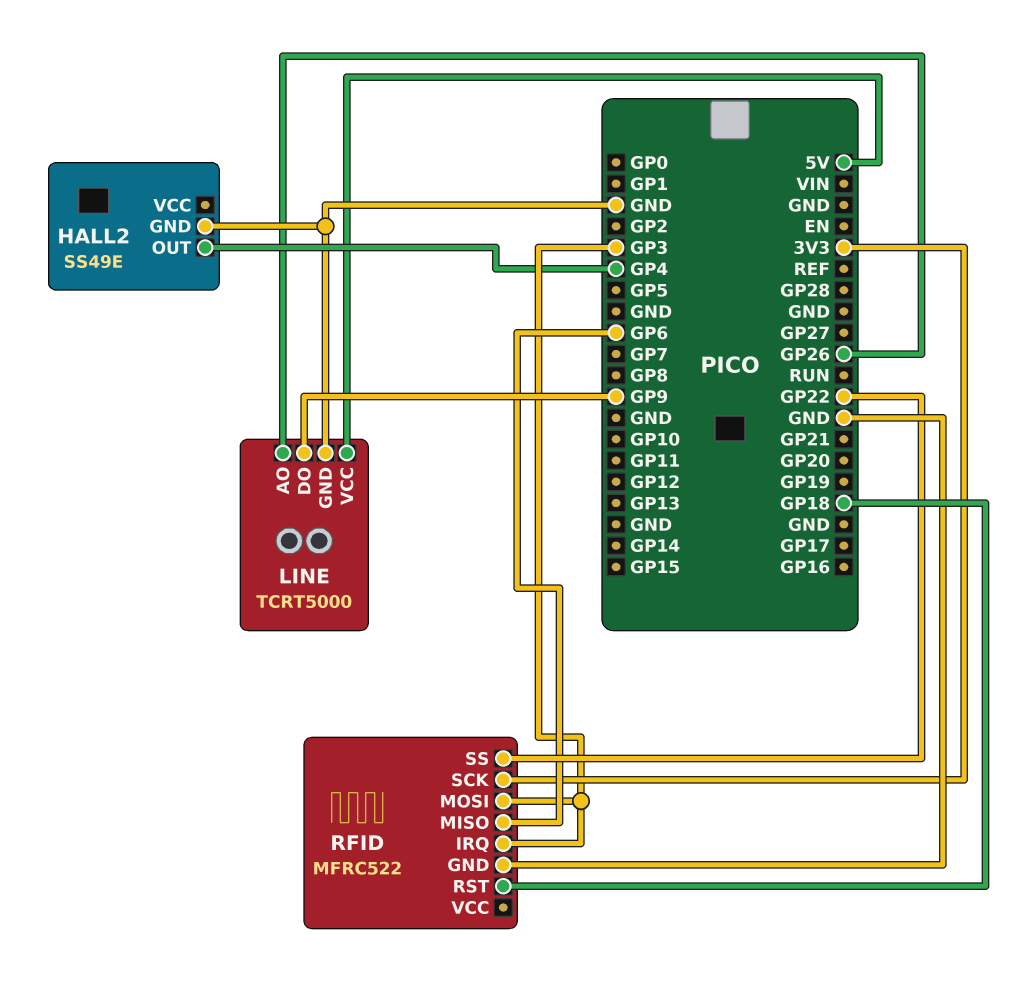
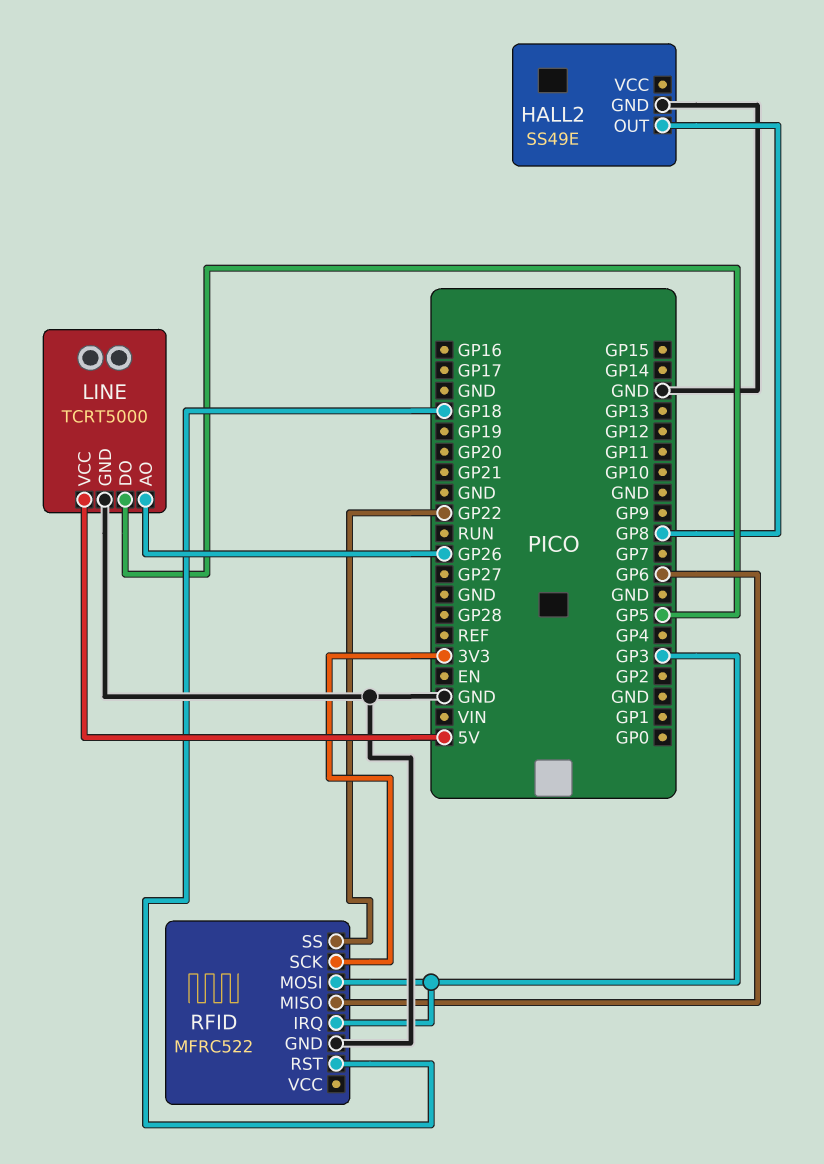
HALL2 pin OUT: GP4 -> GP8
LINE pin DO: GP9 -> GP5

